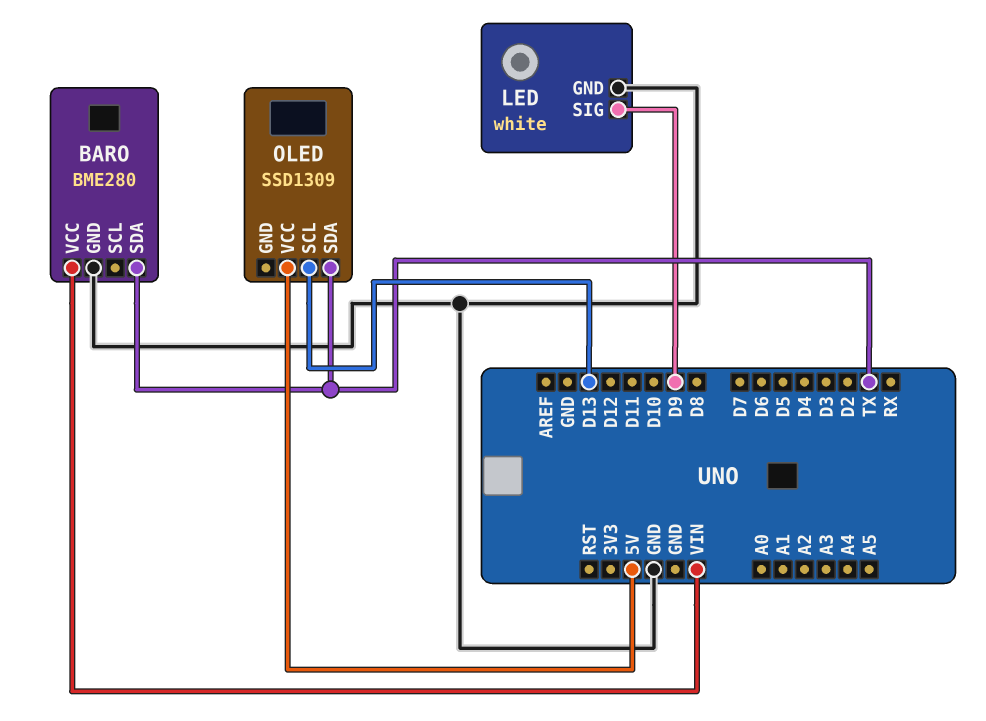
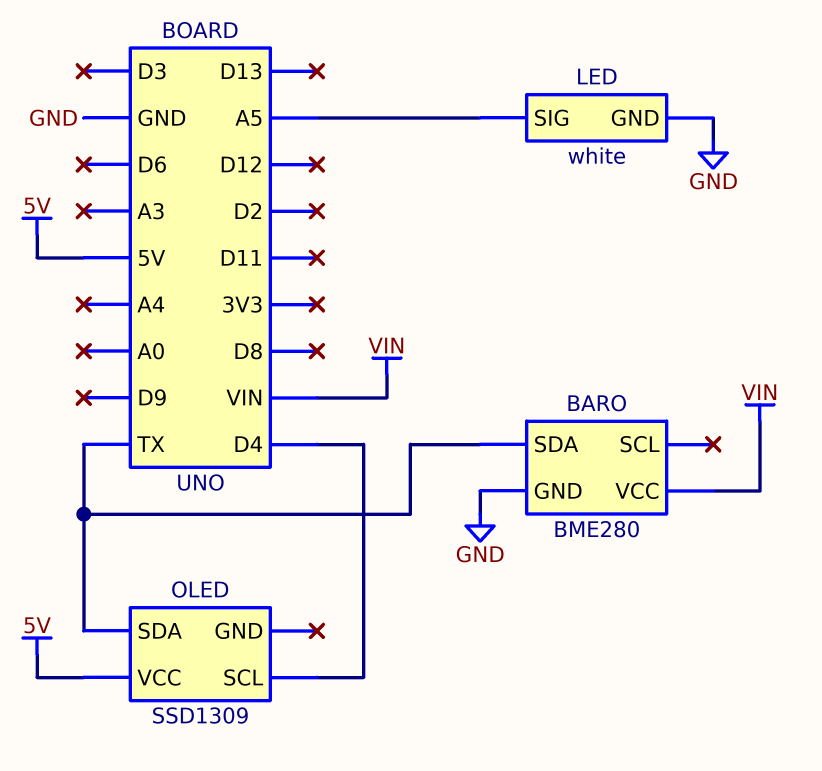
LED pin SIG: D9 -> A5
OLED pin SCL: D13 -> D4

